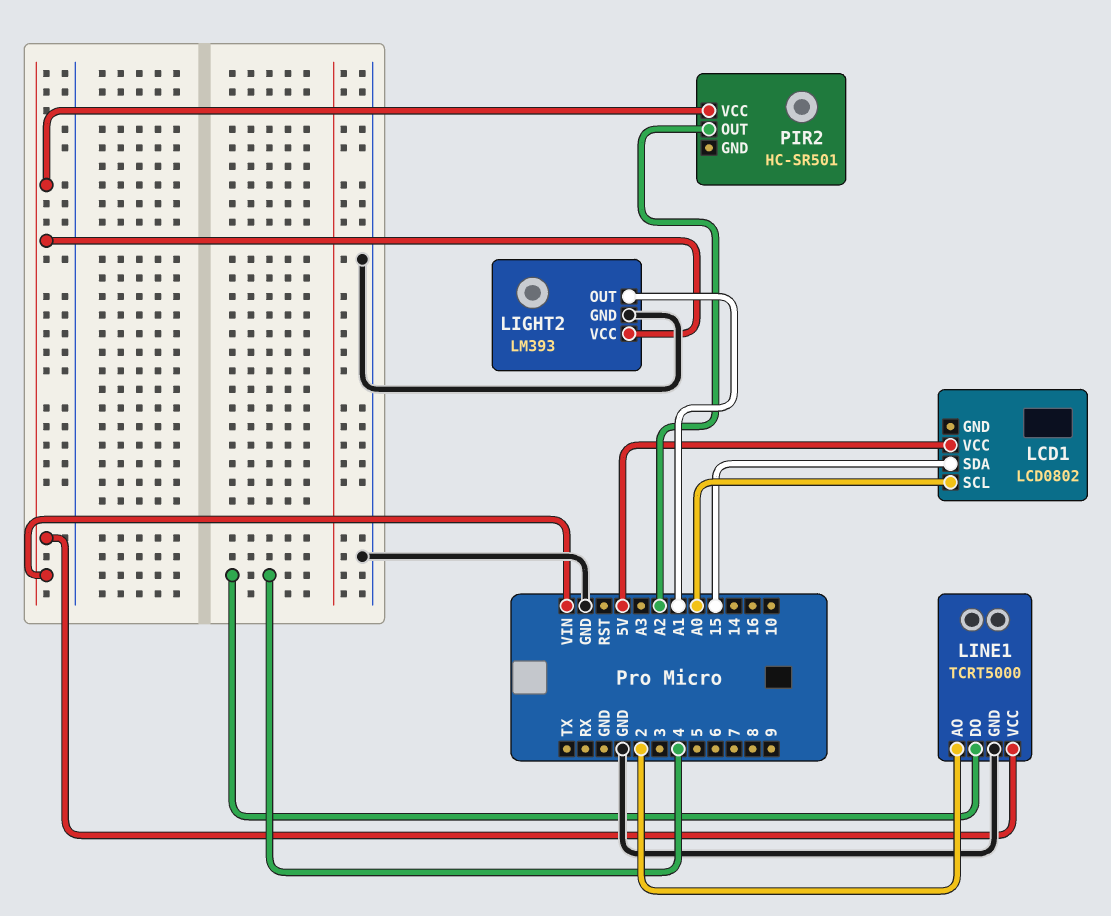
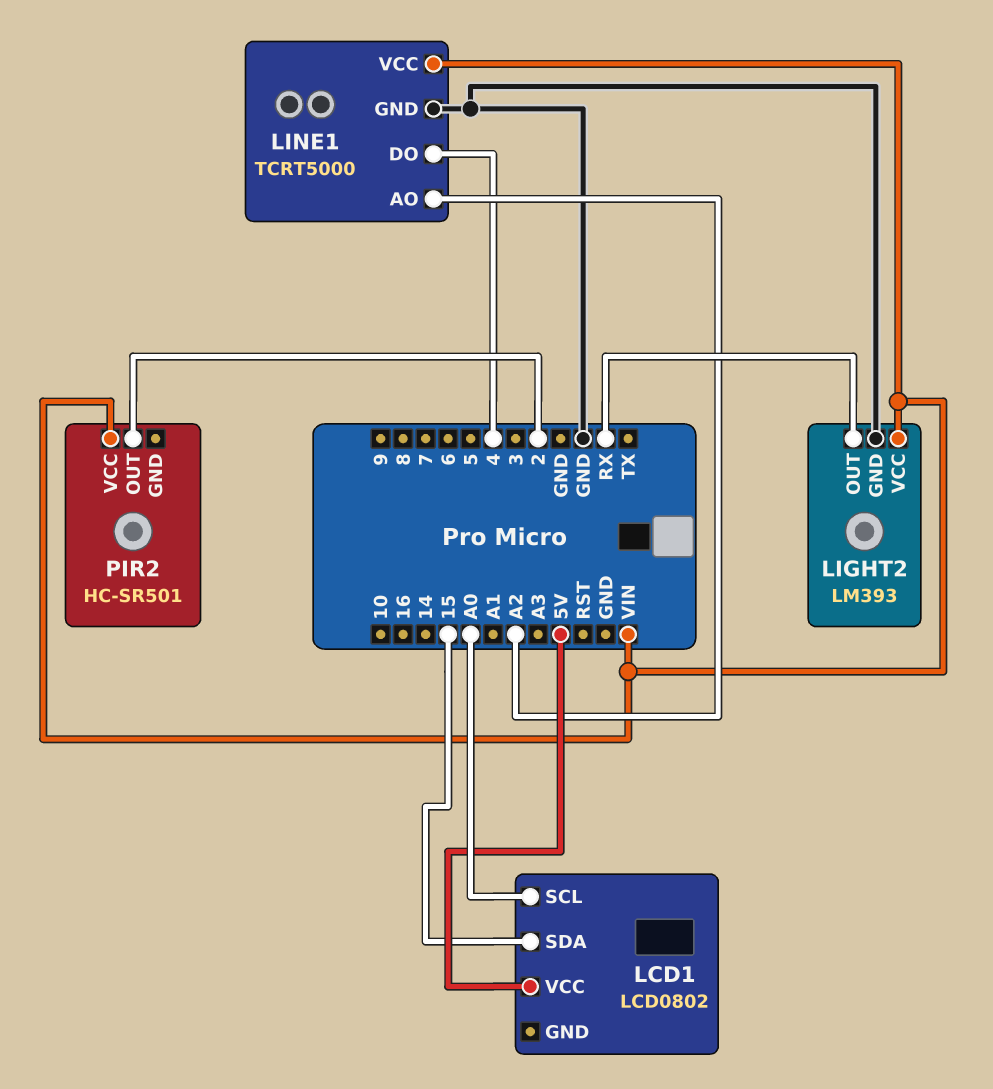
LIGHT2 pin OUT: A1 -> RX
LINE1 pin AO: 2 -> A2
PIR2 pin OUT: A2 -> 2

